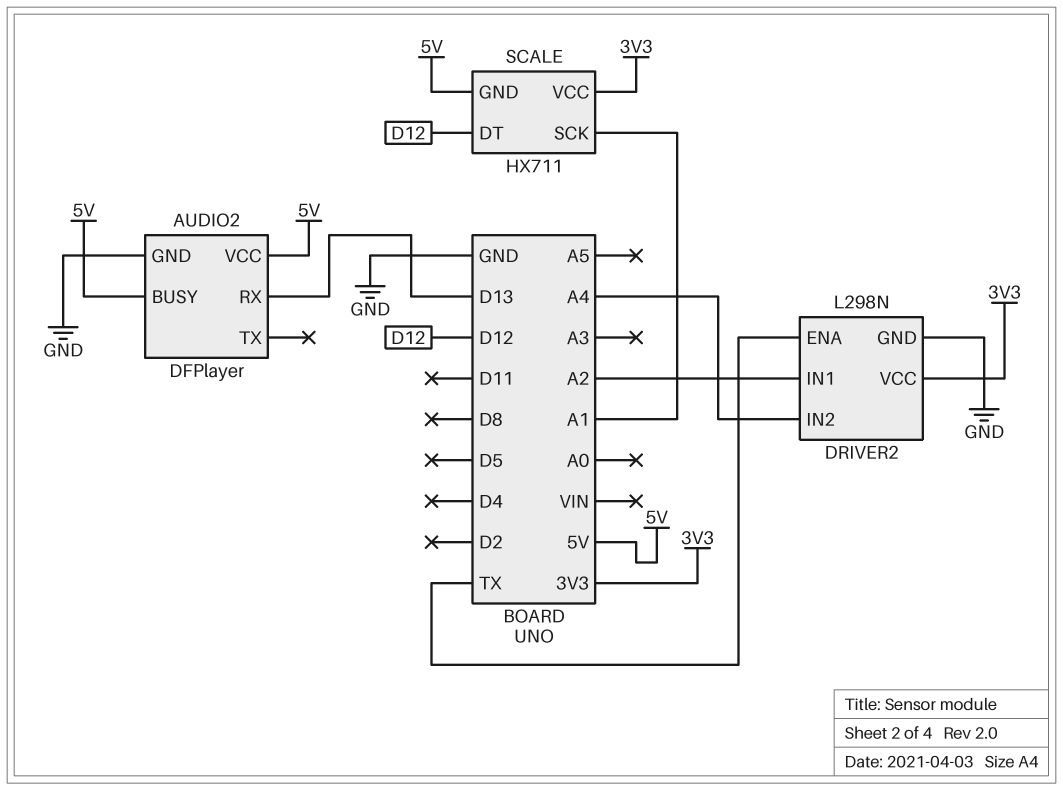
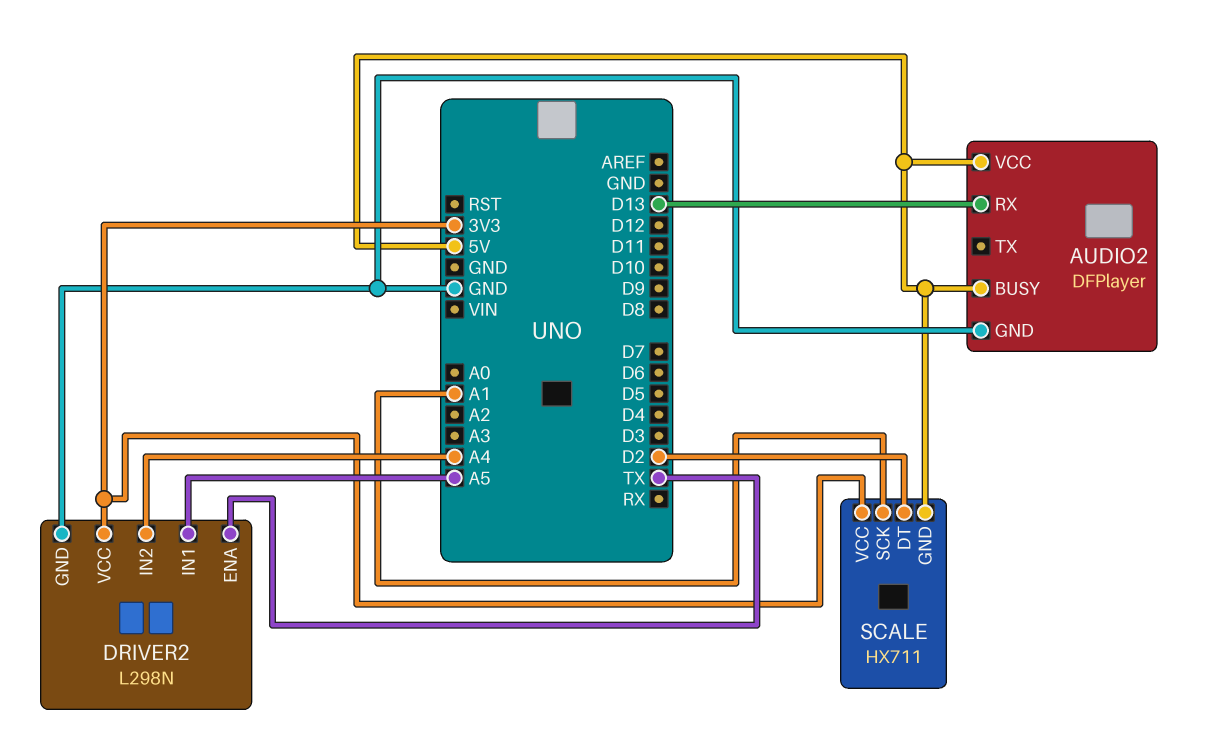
DRIVER2 pin IN1: A2 -> A5
SCALE pin DT: D12 -> D2

